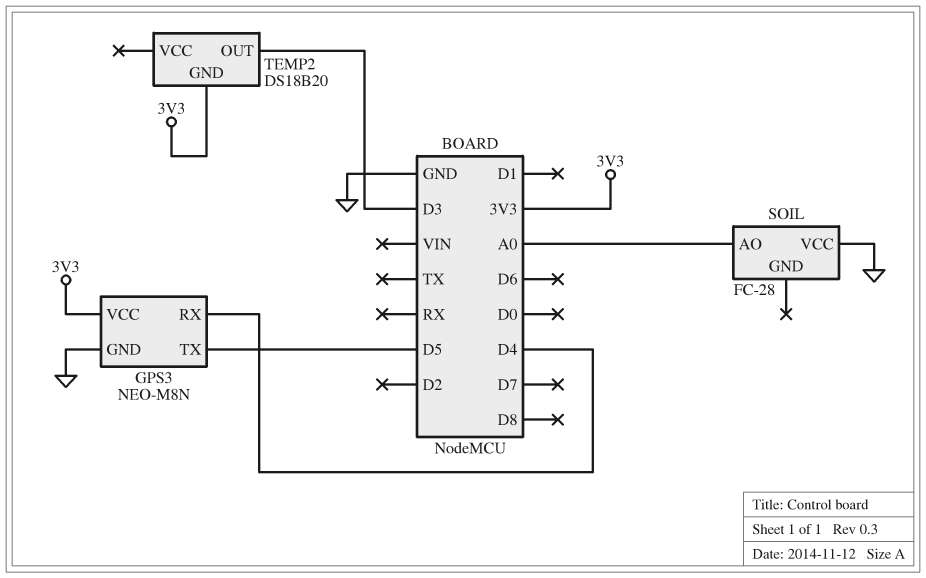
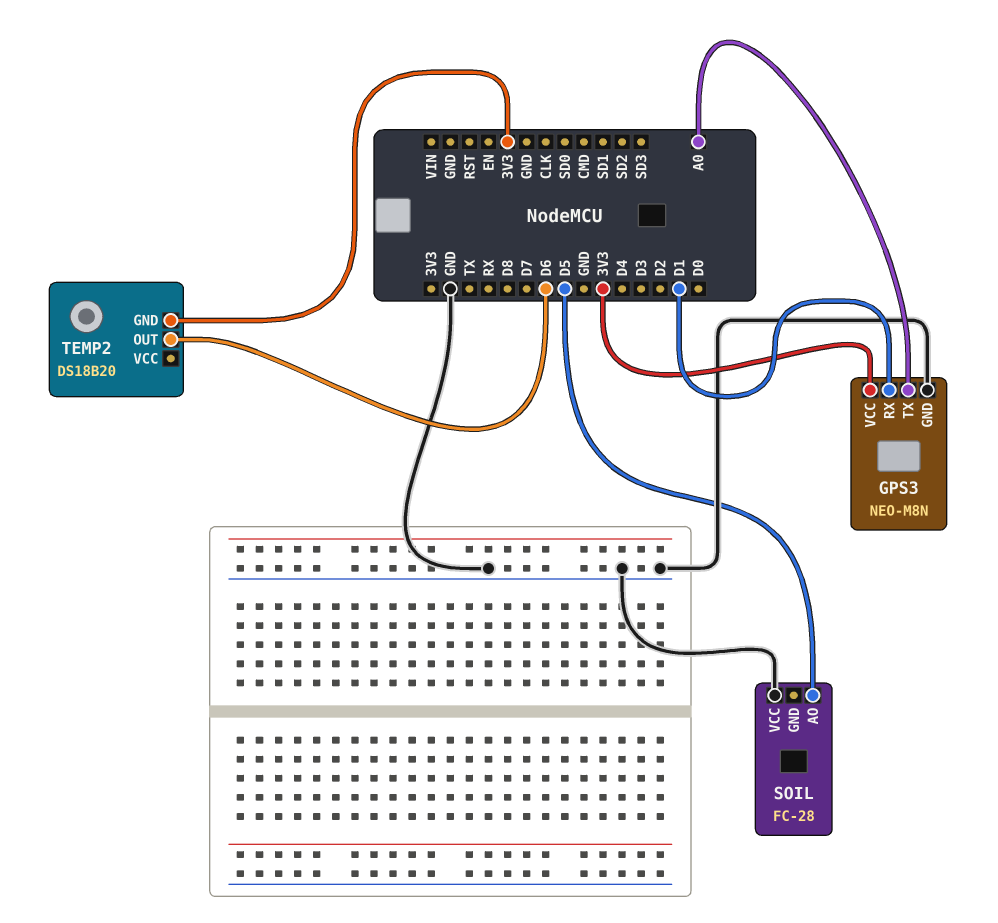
GPS3 pin RX: D4 -> D1
GPS3 pin TX: D5 -> A0
SOIL pin AO: A0 -> D5
TEMP2 pin OUT: D3 -> D6

